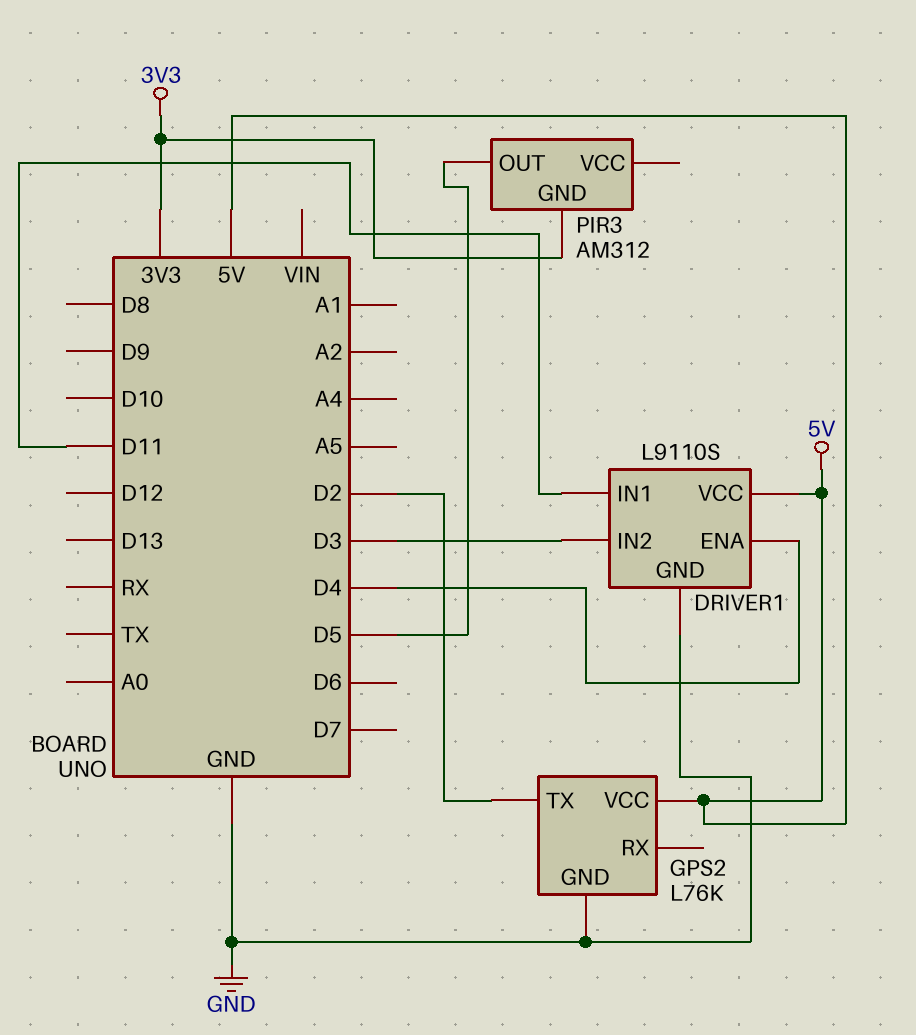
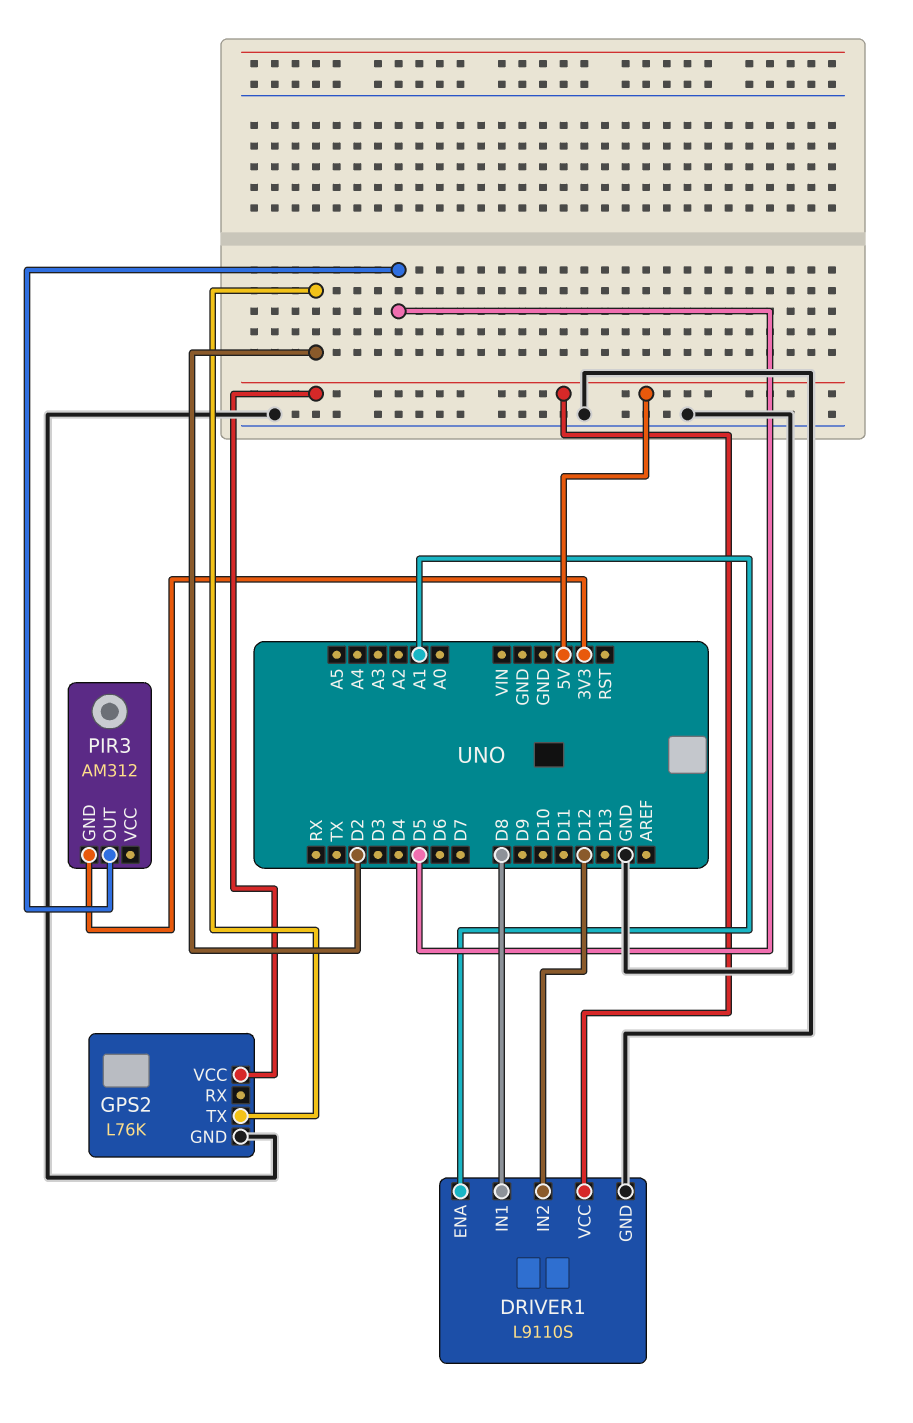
DRIVER1 pin ENA: D4 -> A1
DRIVER1 pin IN1: D11 -> D8
DRIVER1 pin IN2: D3 -> D12

